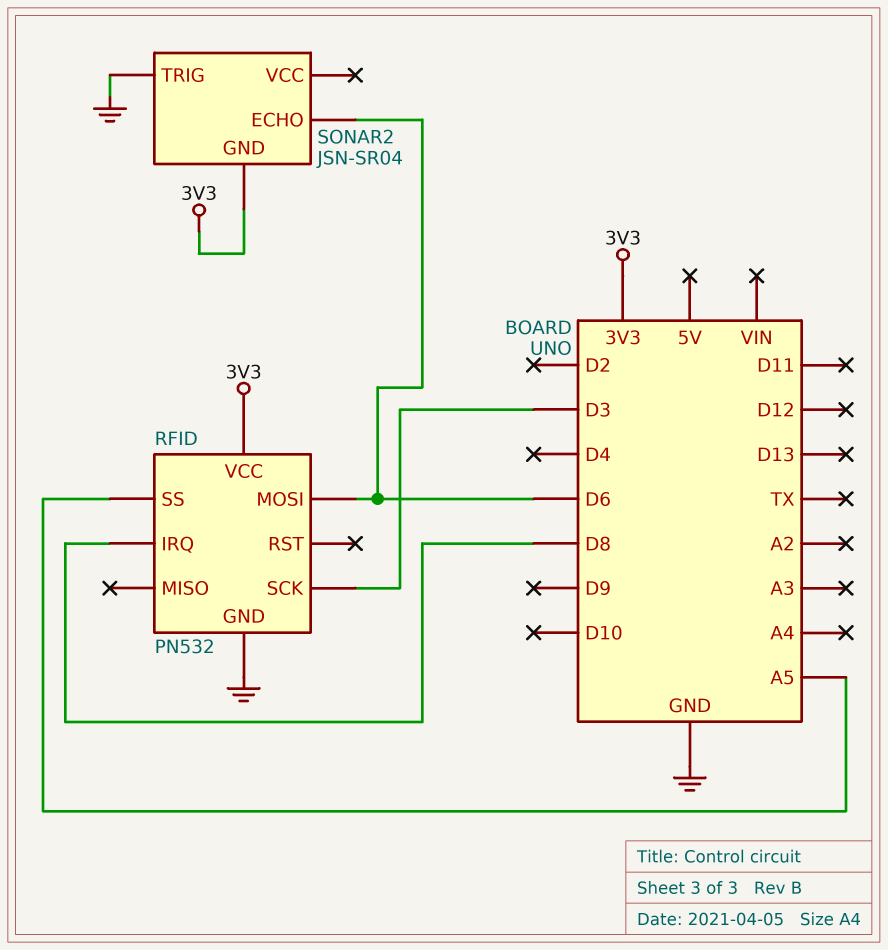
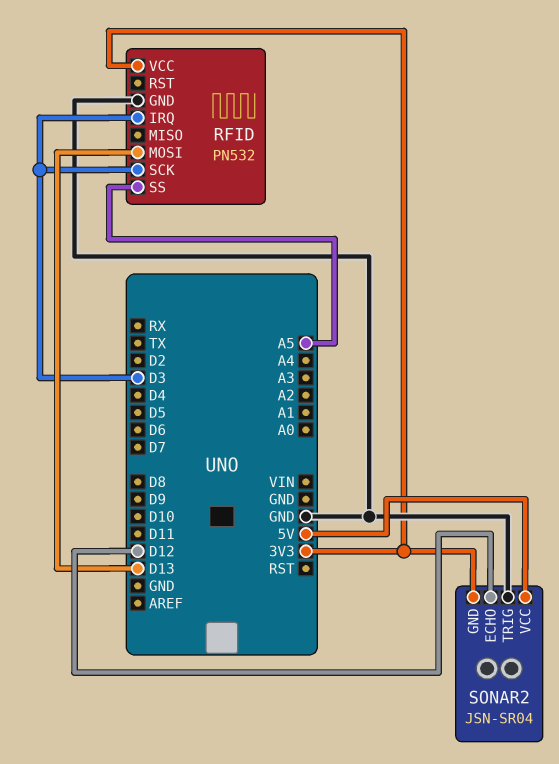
RFID pin IRQ: D8 -> D3
RFID pin MOSI: D6 -> D13
SONAR2 pin ECHO: D6 -> D12
SONAR2 pin VCC: none -> 5V

